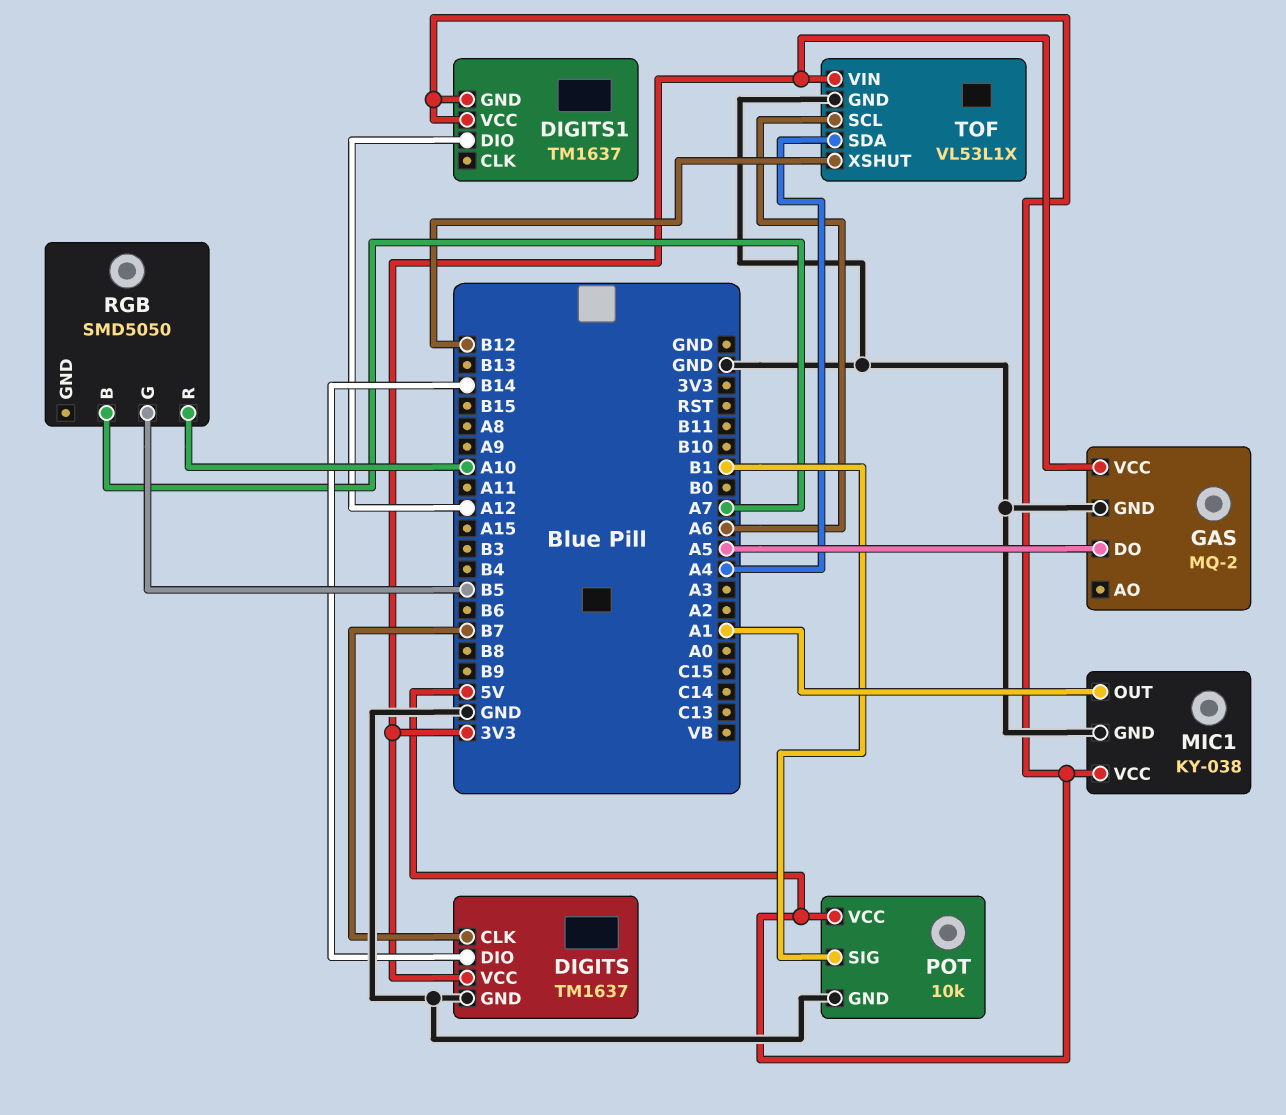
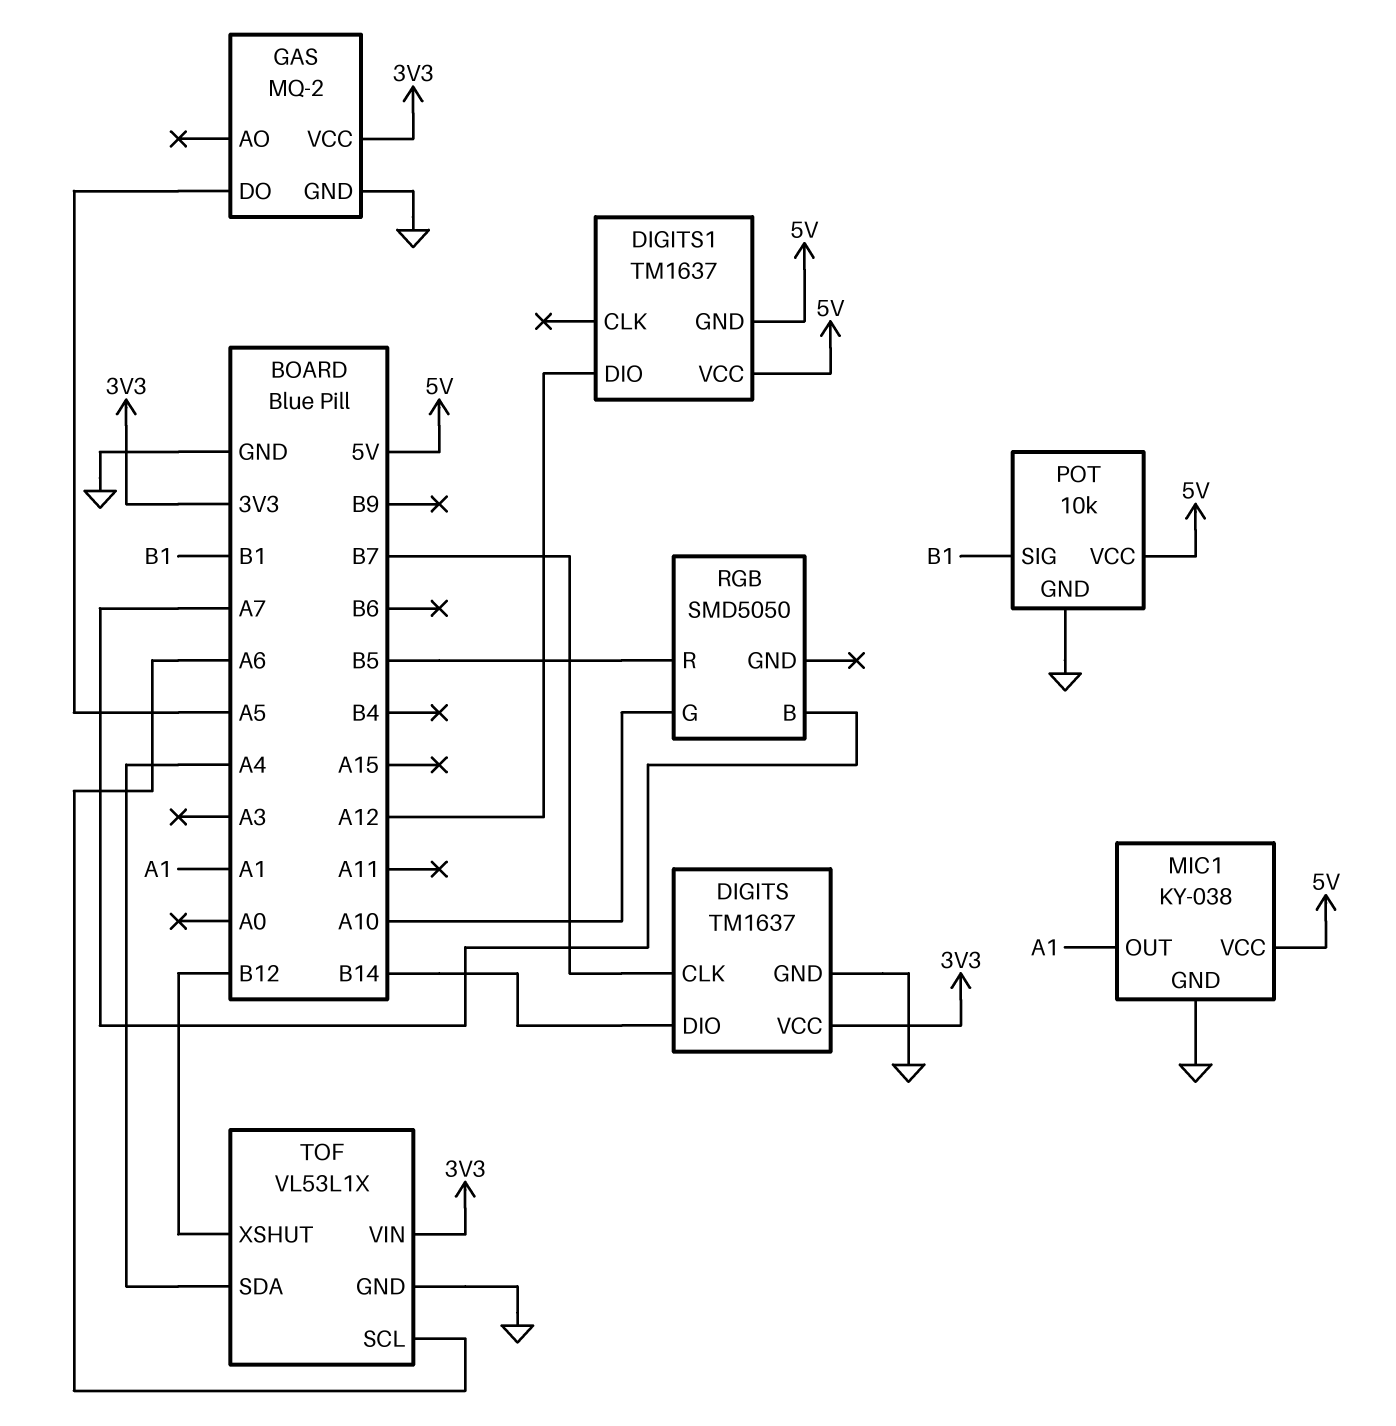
RGB pin G: B5 -> A10
RGB pin R: A10 -> B5

